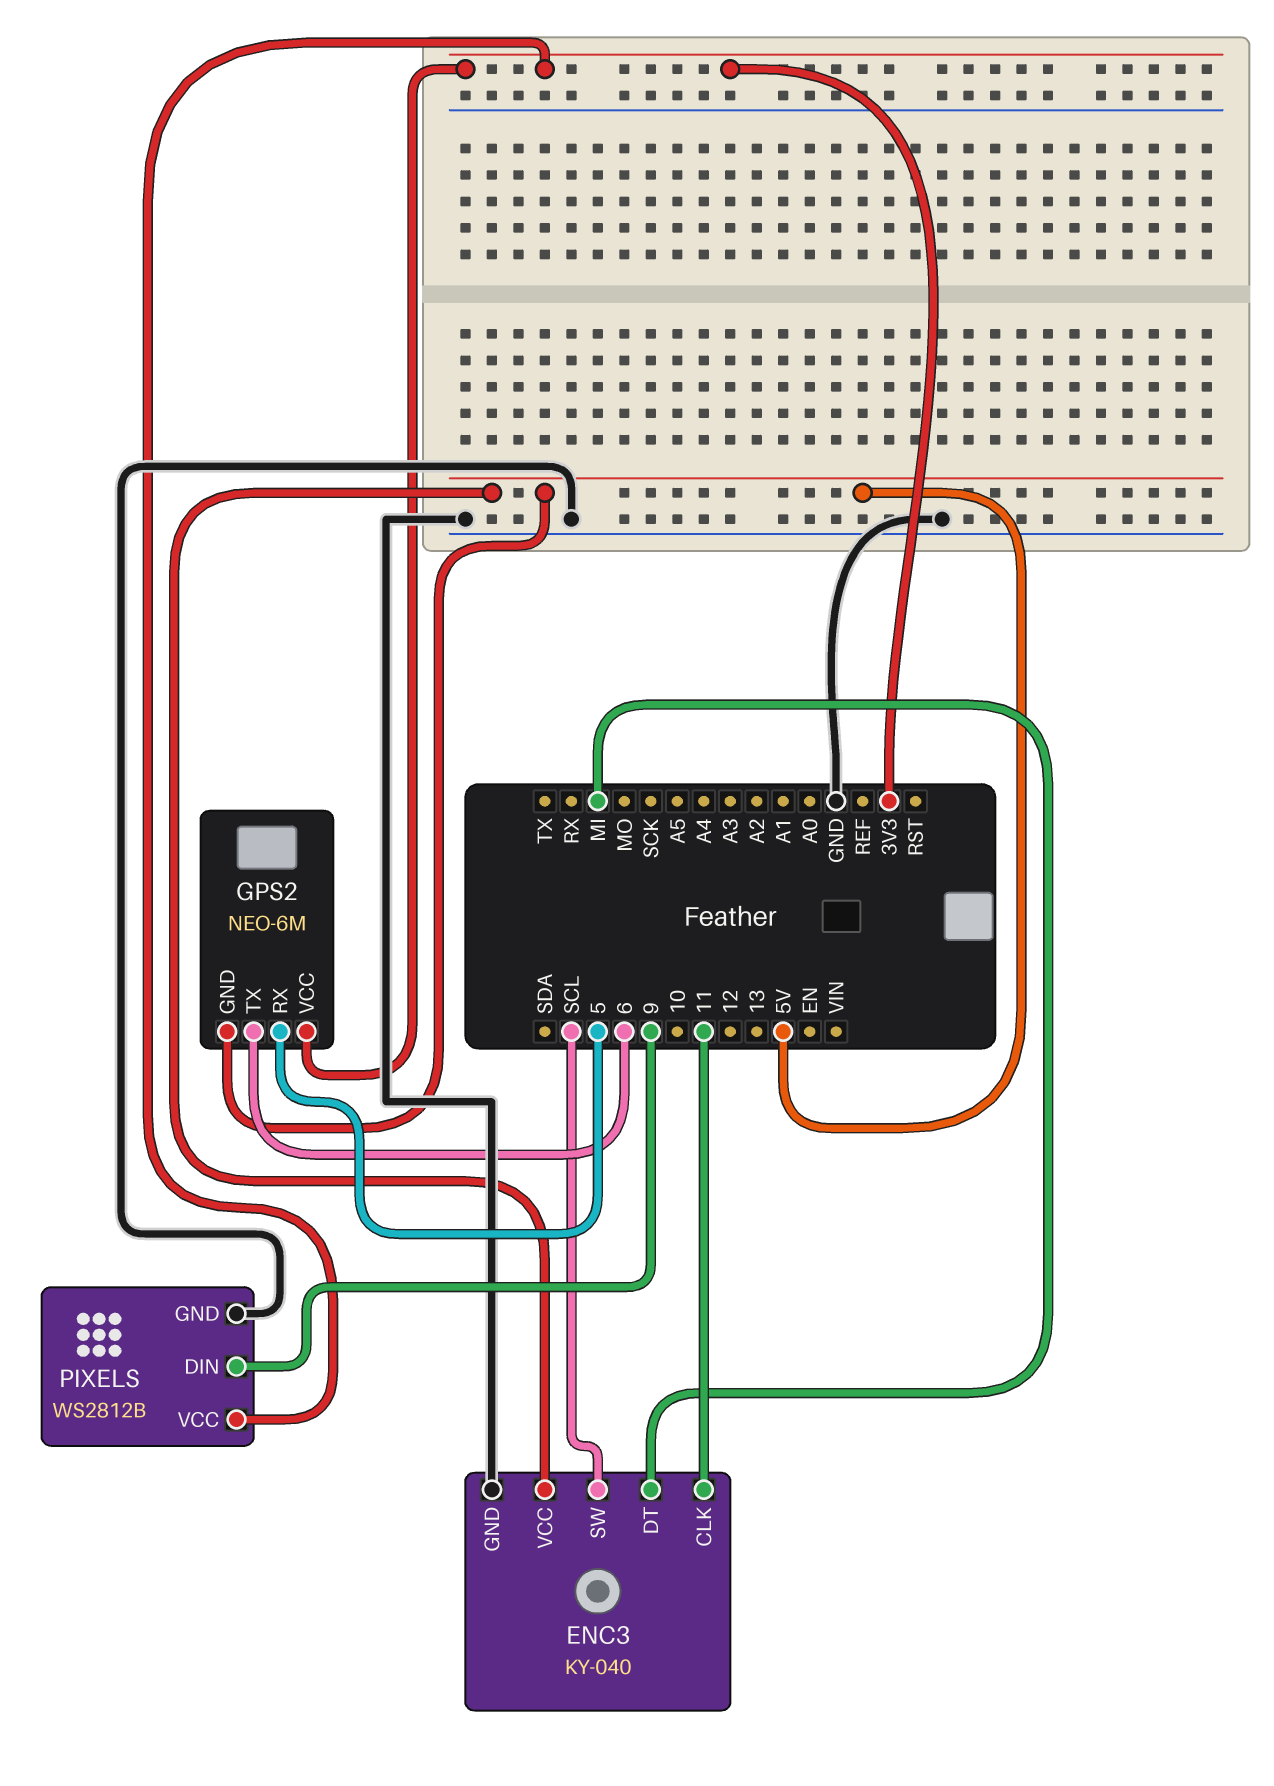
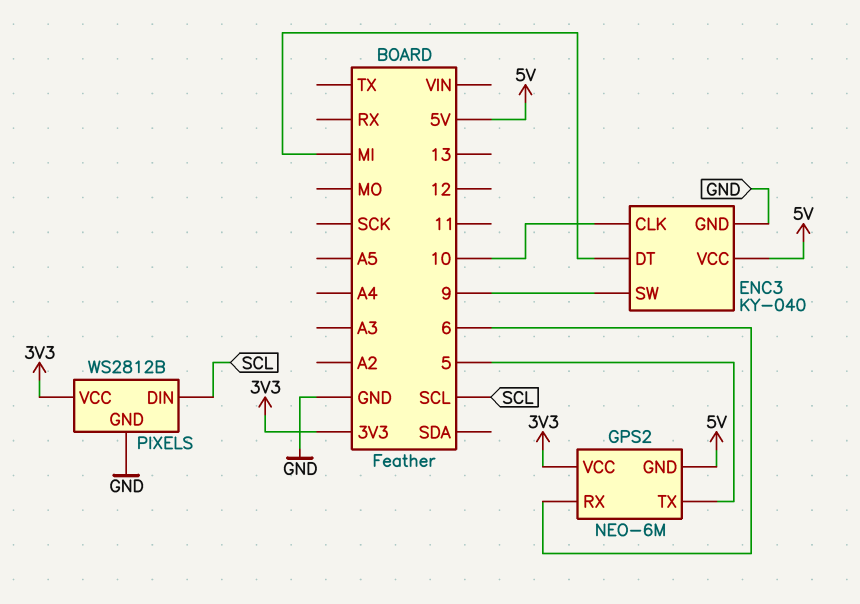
ENC3 pin CLK: 11 -> 10
ENC3 pin SW: SCL -> 9
GPS2 pin RX: 5 -> 6
GPS2 pin TX: 6 -> 5
PIXELS pin DIN: 9 -> SCL

